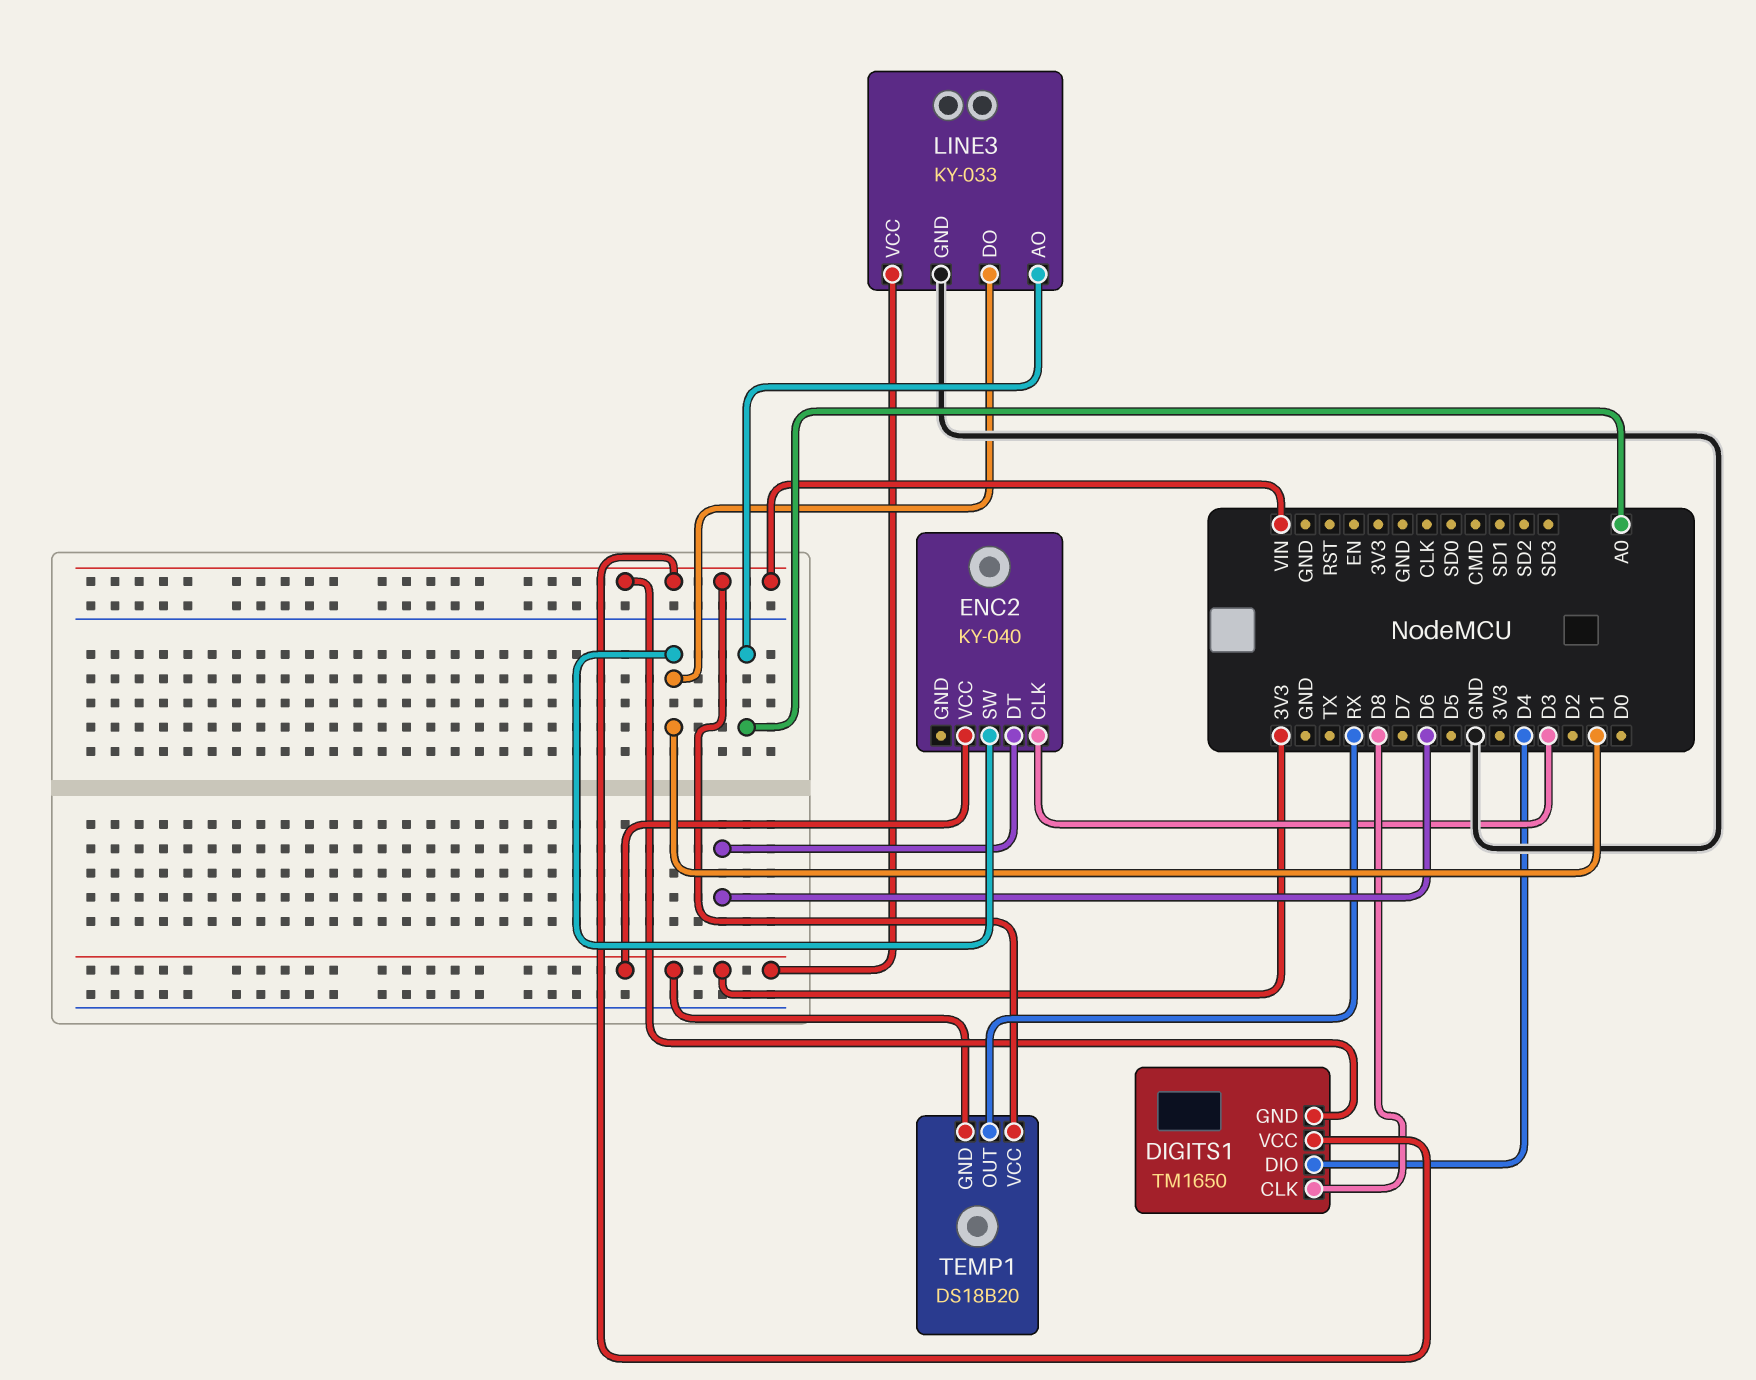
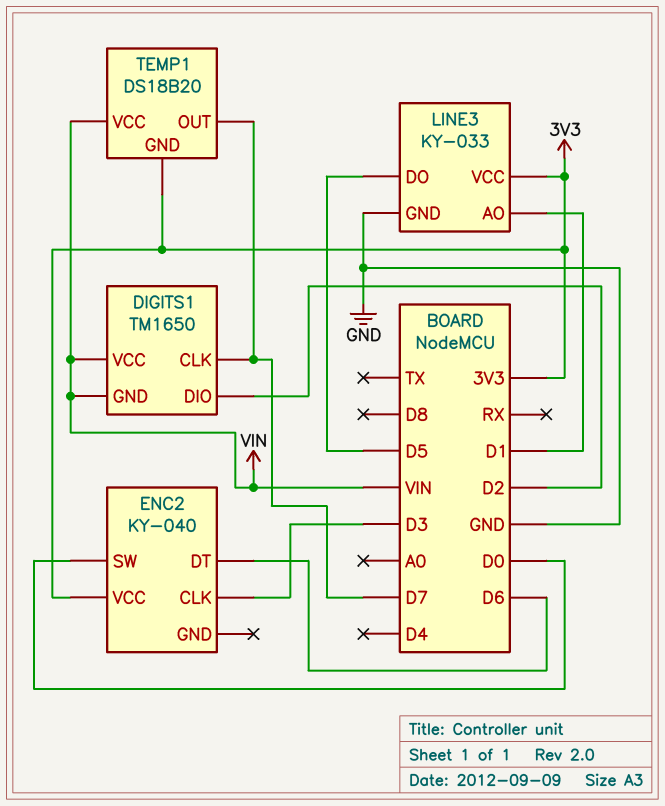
DIGITS1 pin CLK: D8 -> D7
DIGITS1 pin DIO: D4 -> D2
ENC2 pin SW: D1 -> D0
LINE3 pin AO: A0 -> D1
LINE3 pin DO: D1 -> D5
TEMP1 pin OUT: RX -> D7

